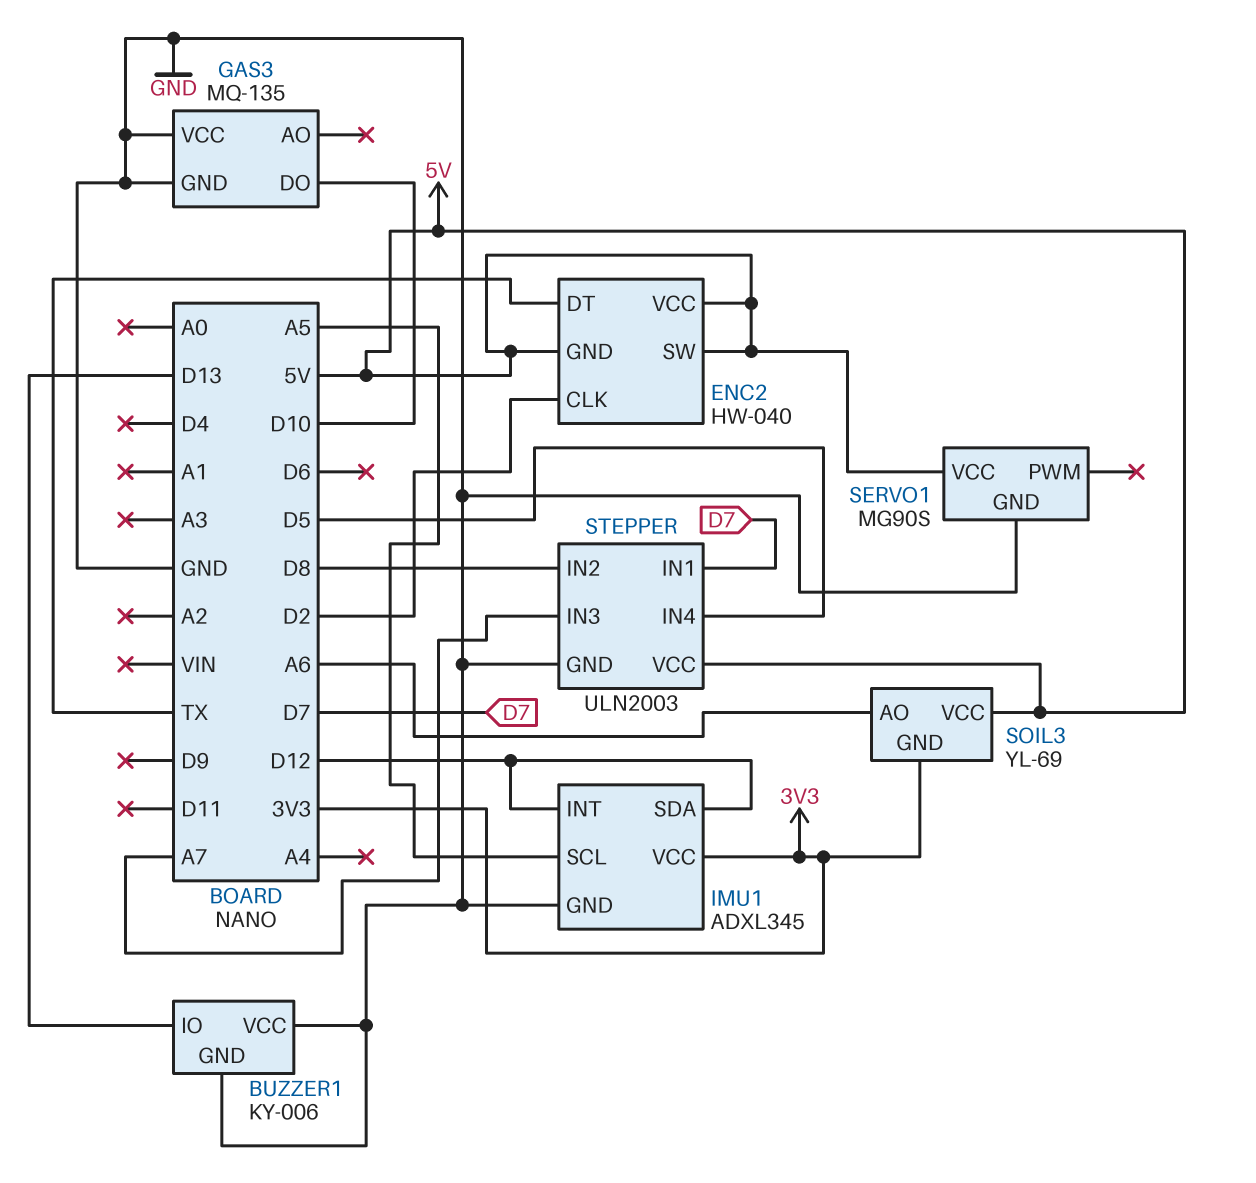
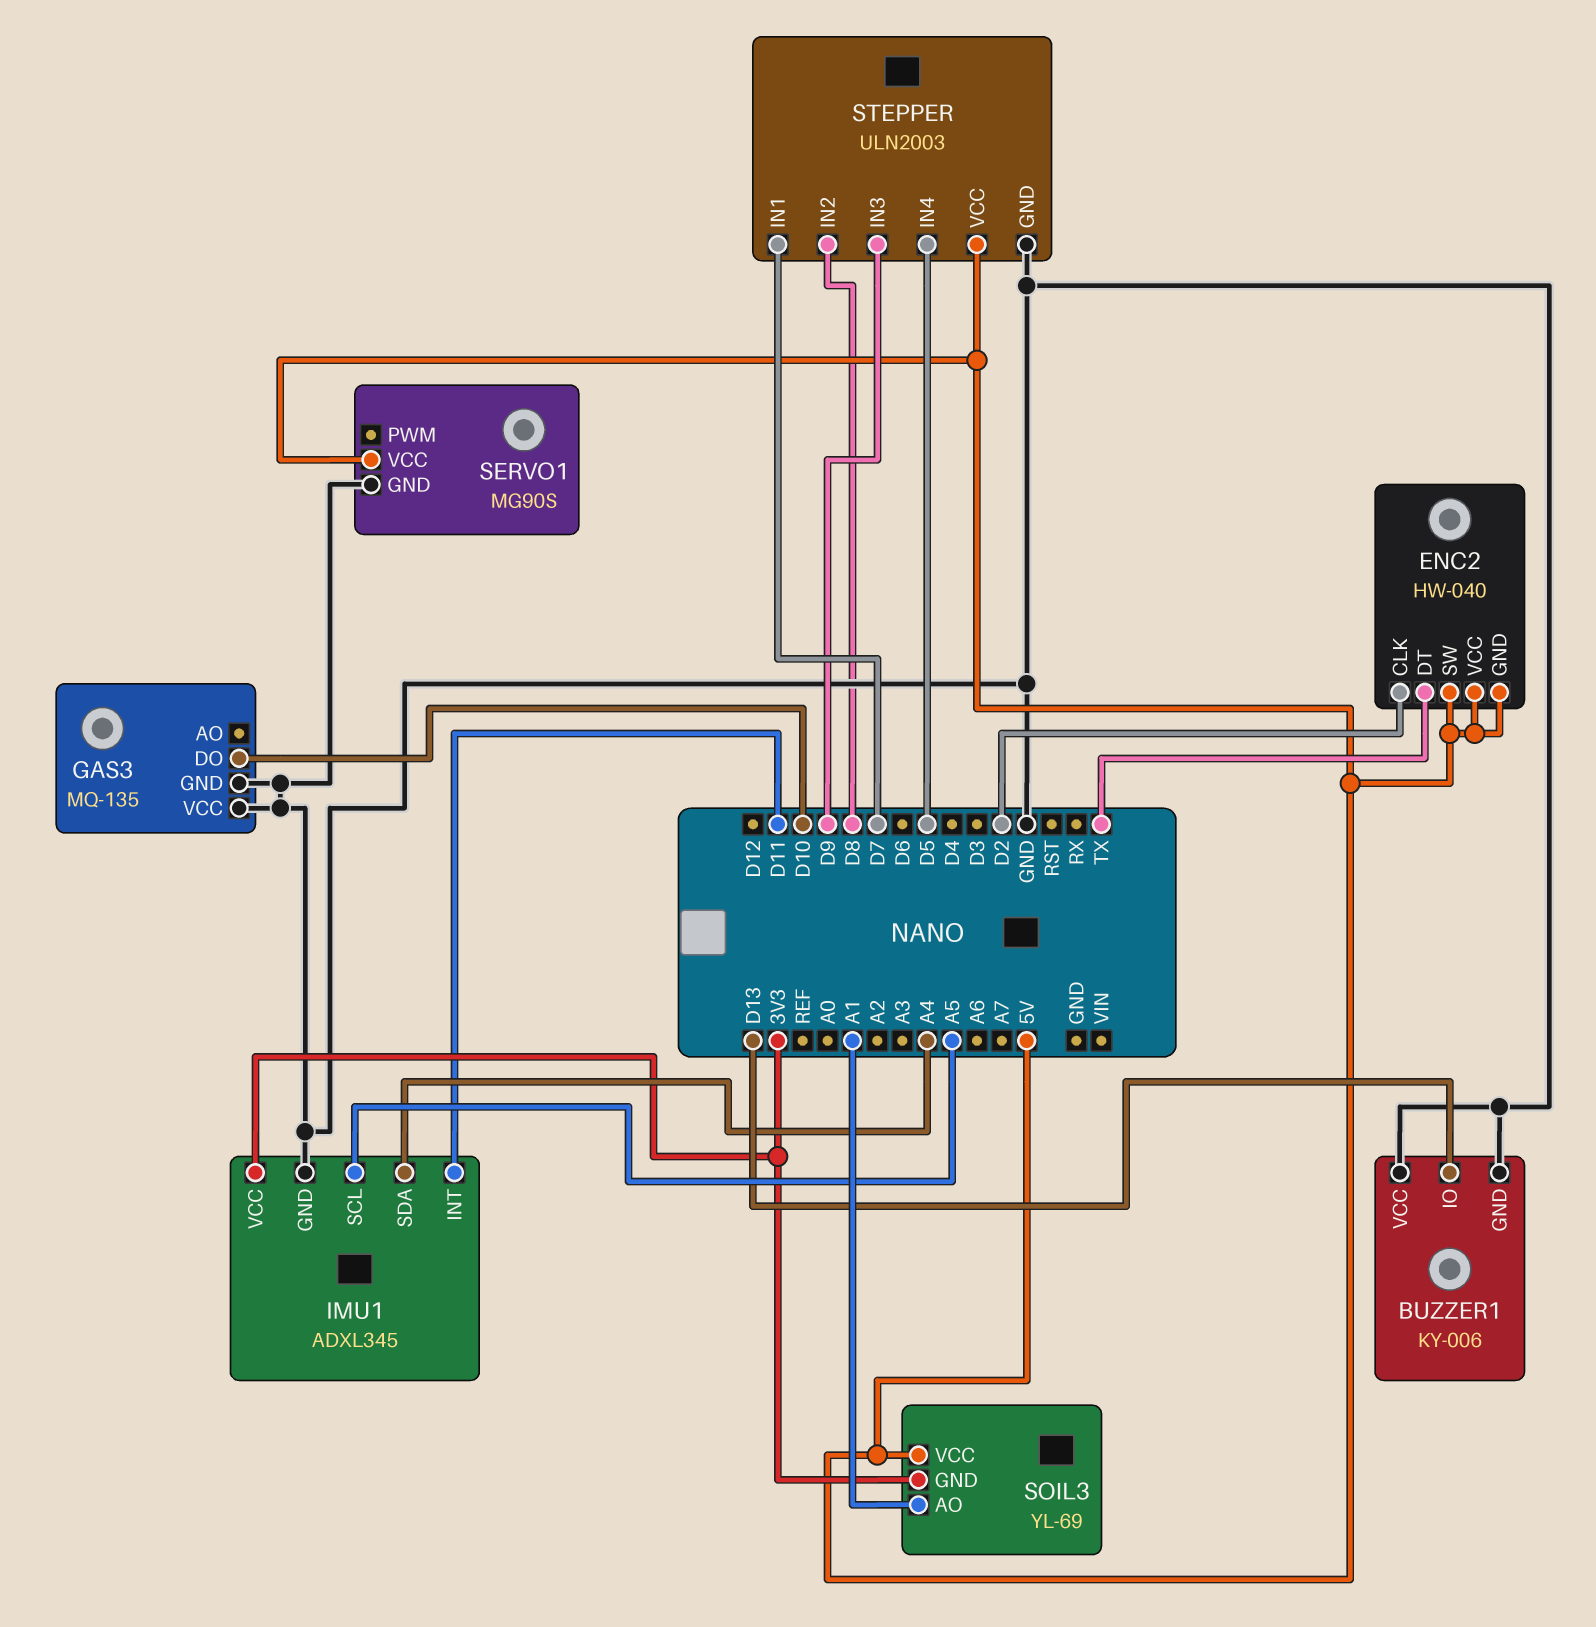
IMU1 pin INT: D12 -> D11
IMU1 pin SDA: D12 -> A4
SOIL3 pin AO: A6 -> A1
STEPPER pin IN3: A7 -> D9

